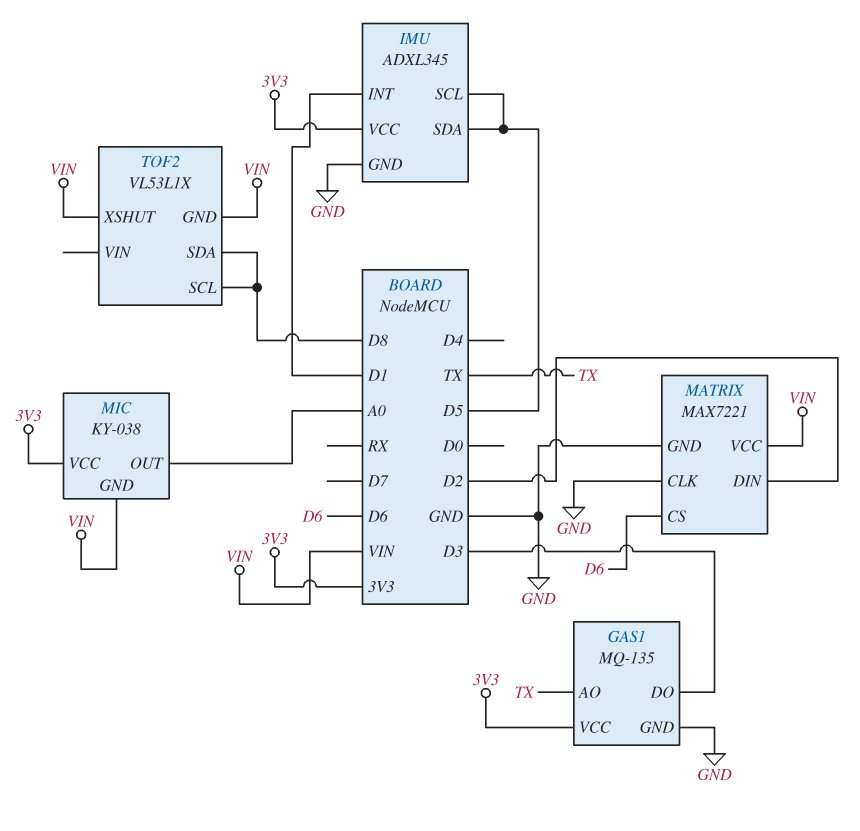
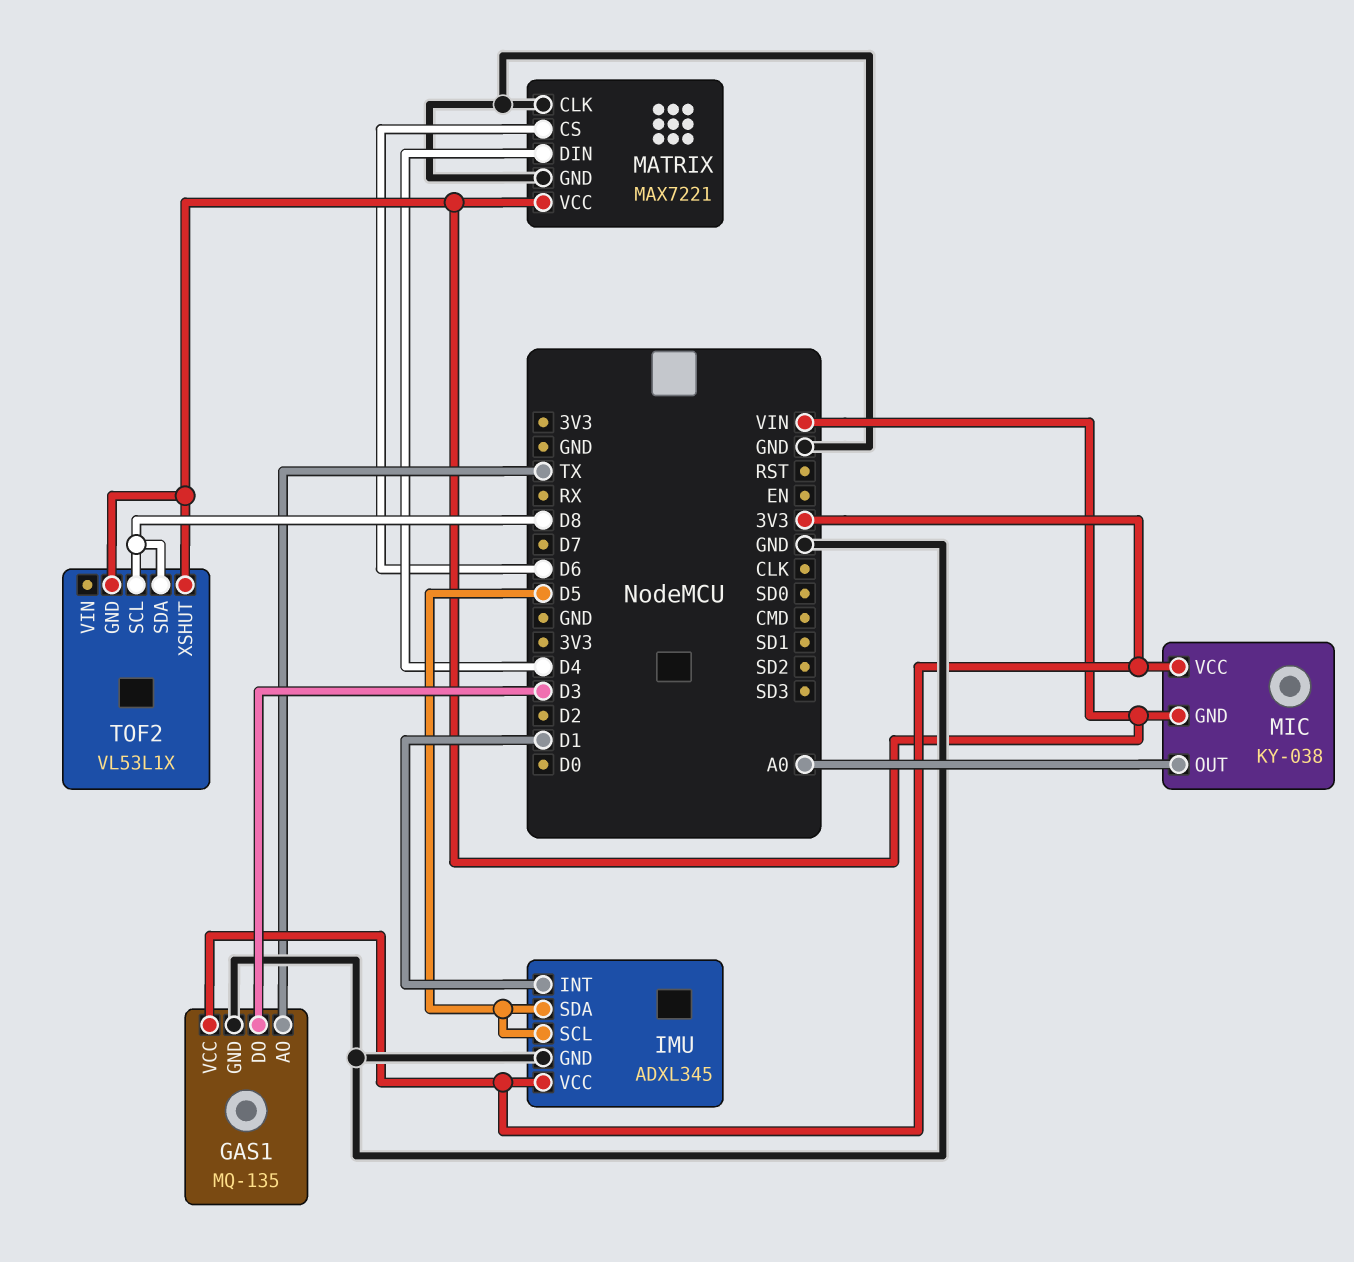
MATRIX pin DIN: D2 -> D4

